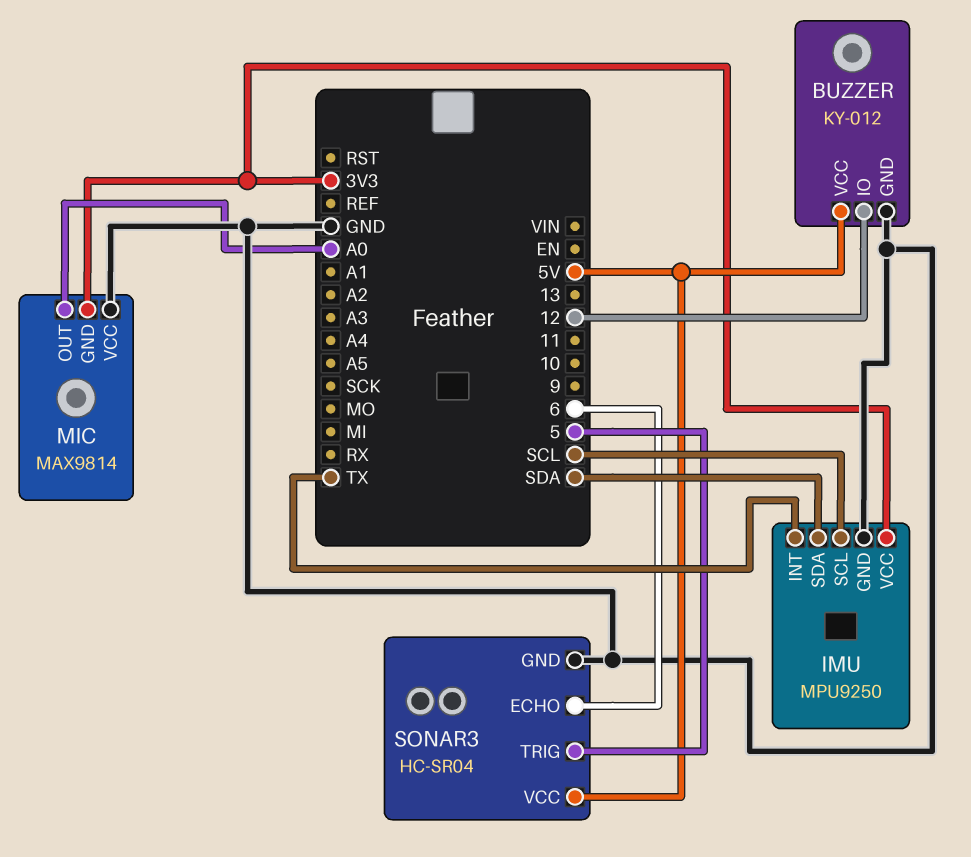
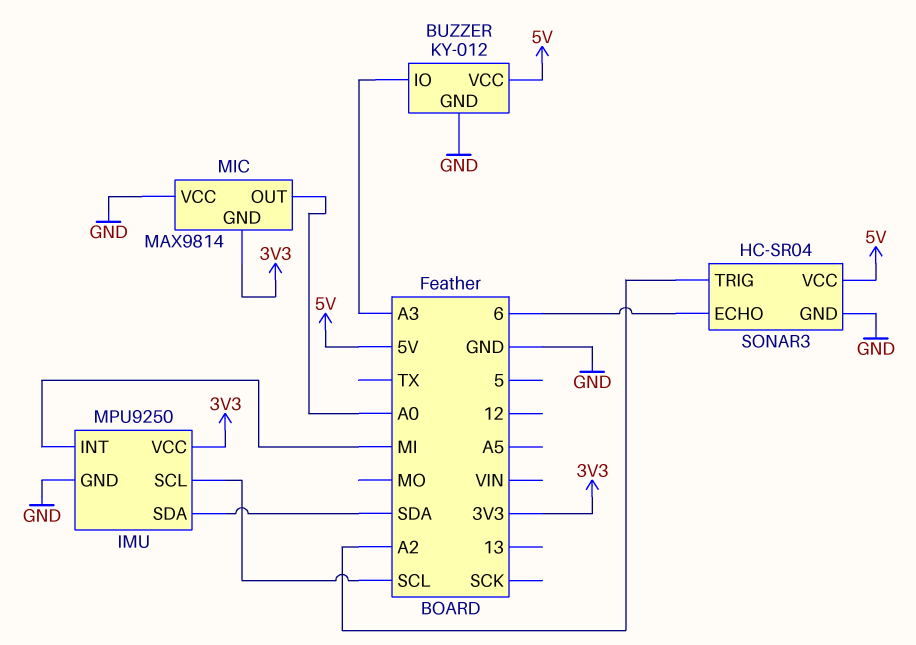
BUZZER pin IO: 12 -> A3
IMU pin INT: TX -> MI
SONAR3 pin TRIG: 5 -> A2

